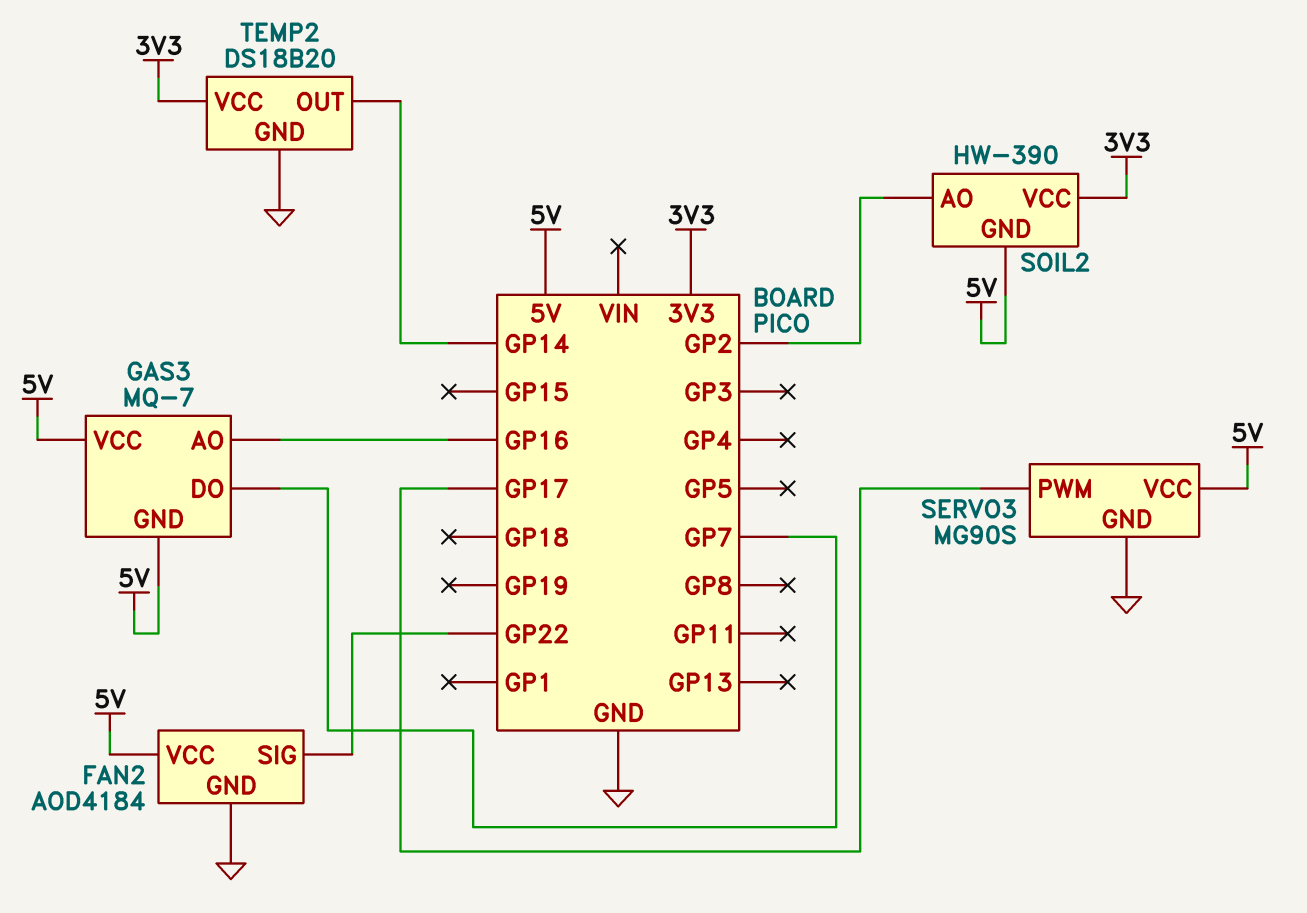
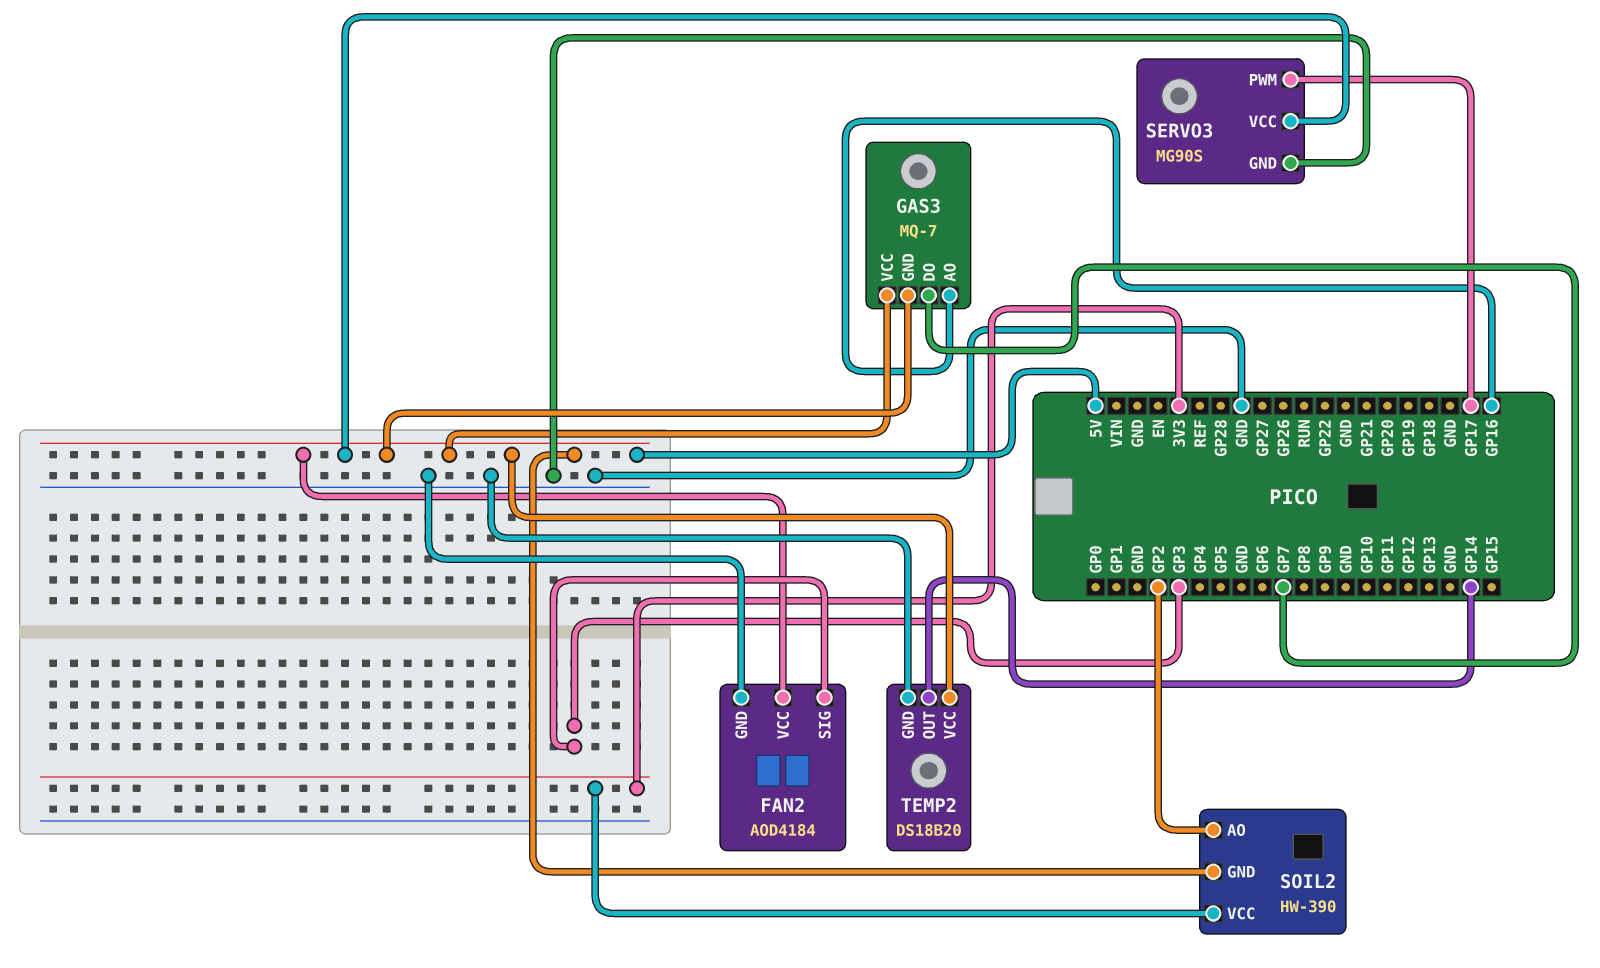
FAN2 pin SIG: GP22 -> GP3
TEMP2 pin VCC: 3V3 -> 5V

